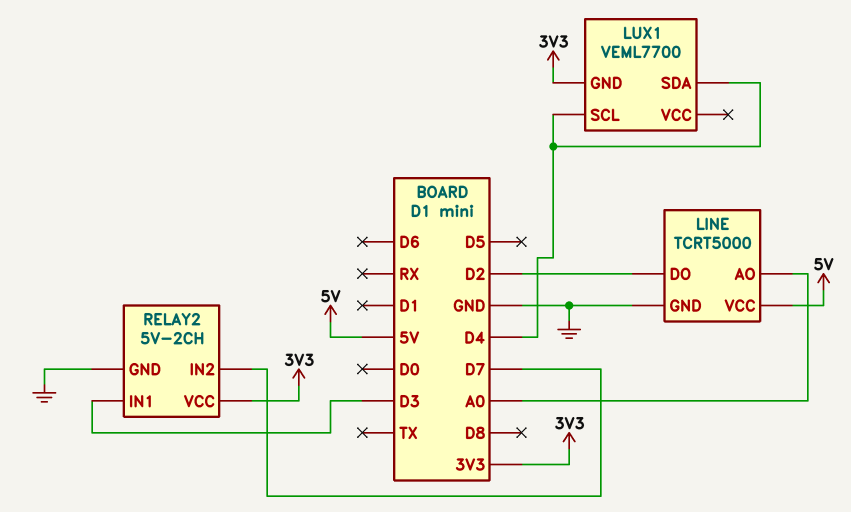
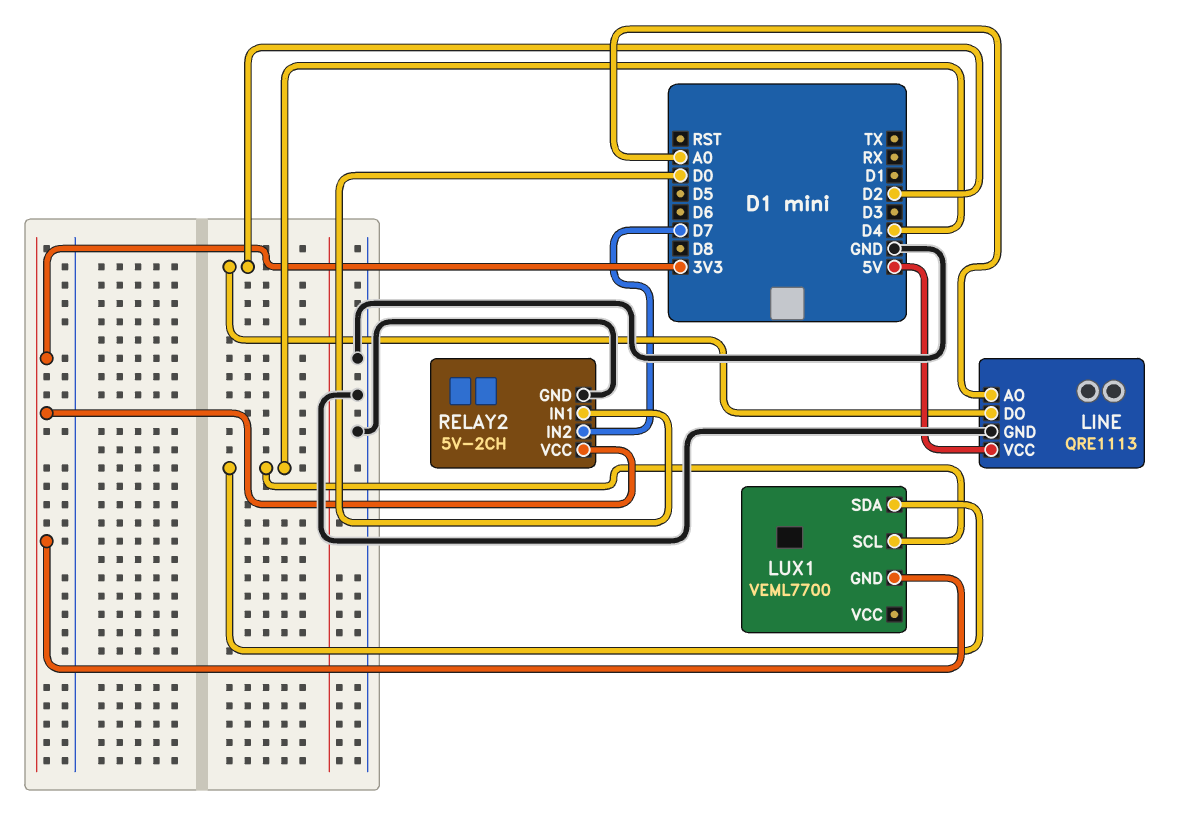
LINE: TCRT5000 -> QRE1113
RELAY2 pin IN1: D3 -> D0

